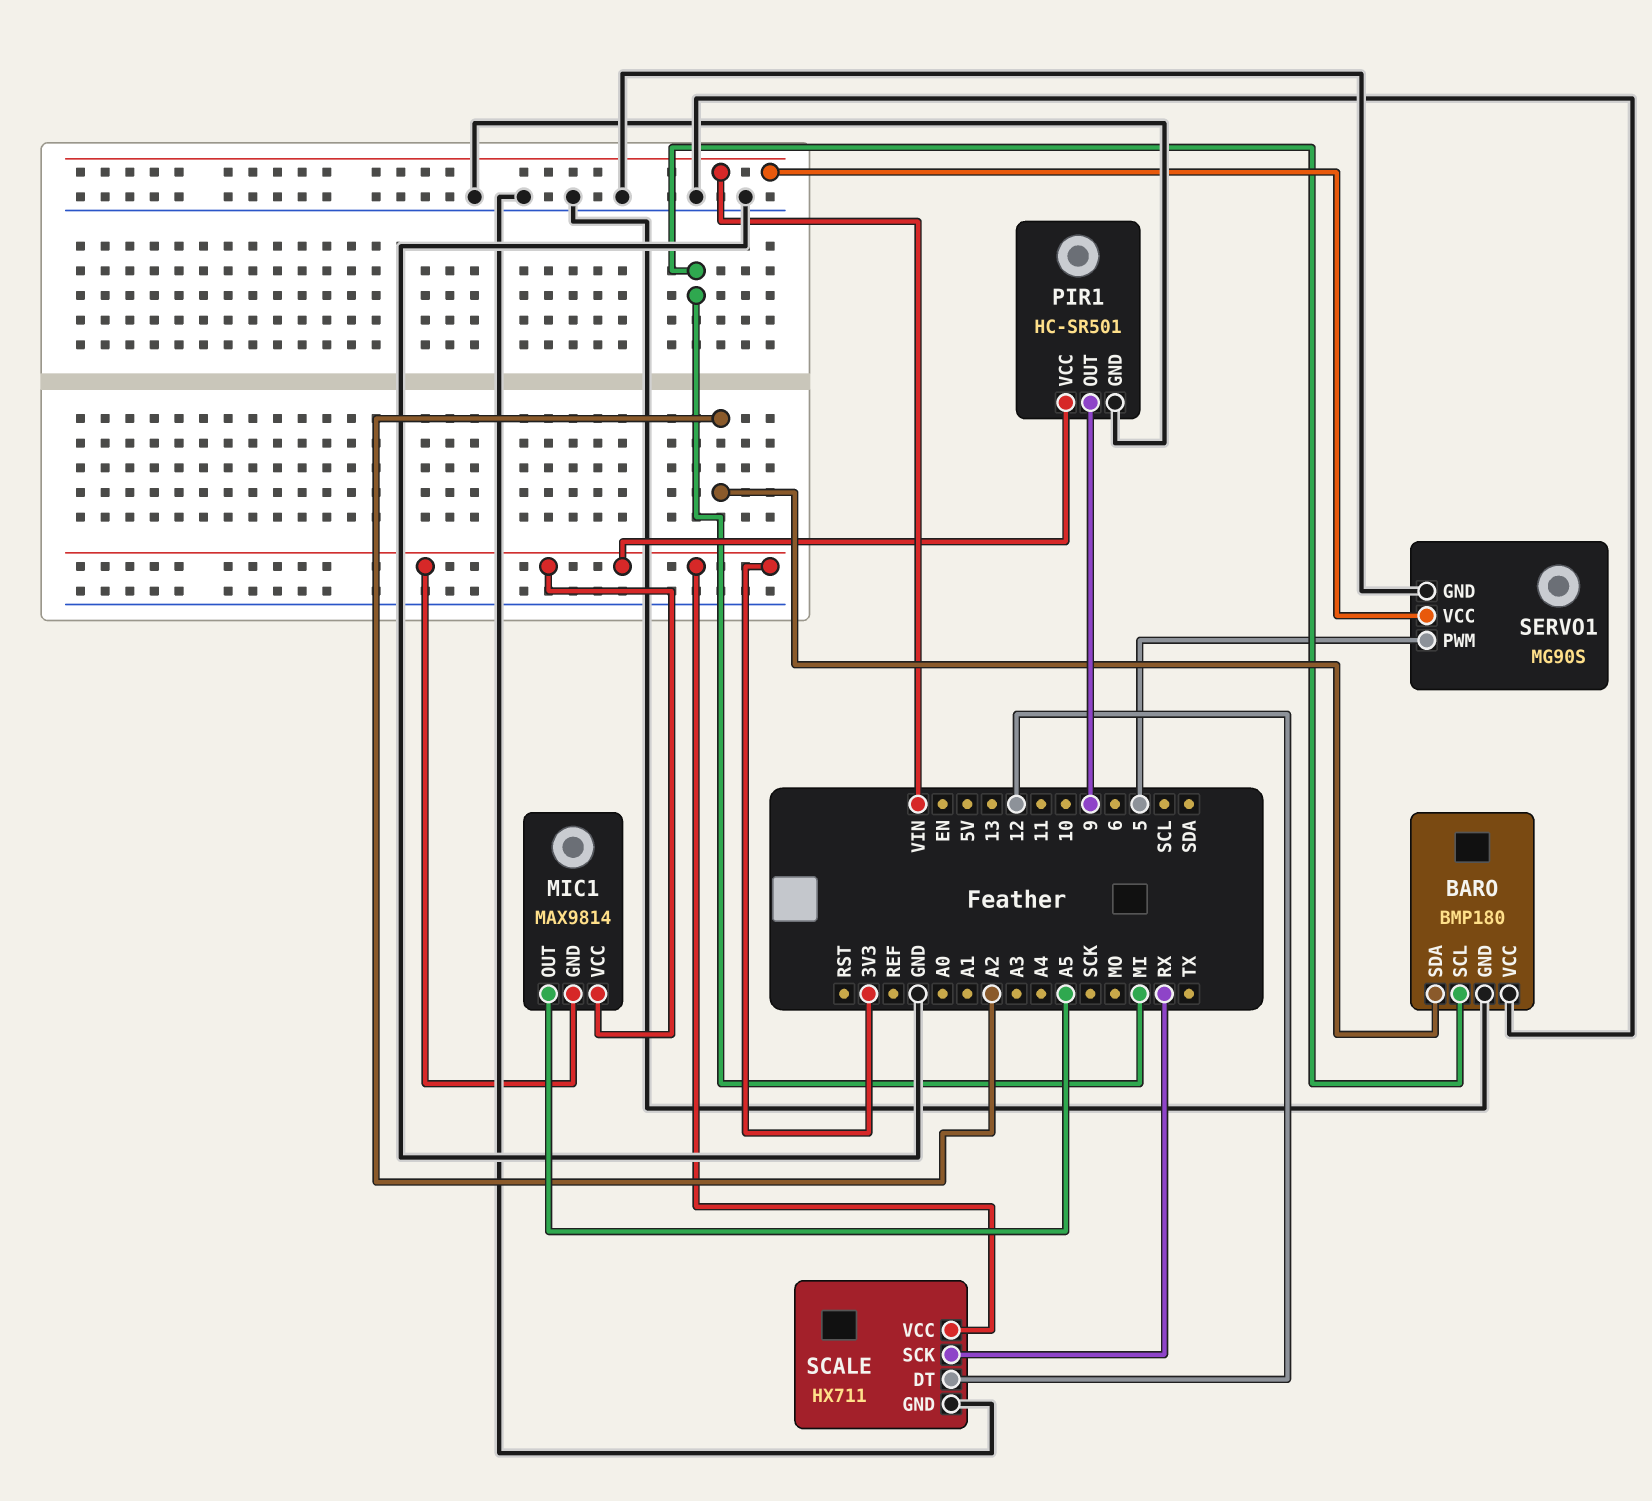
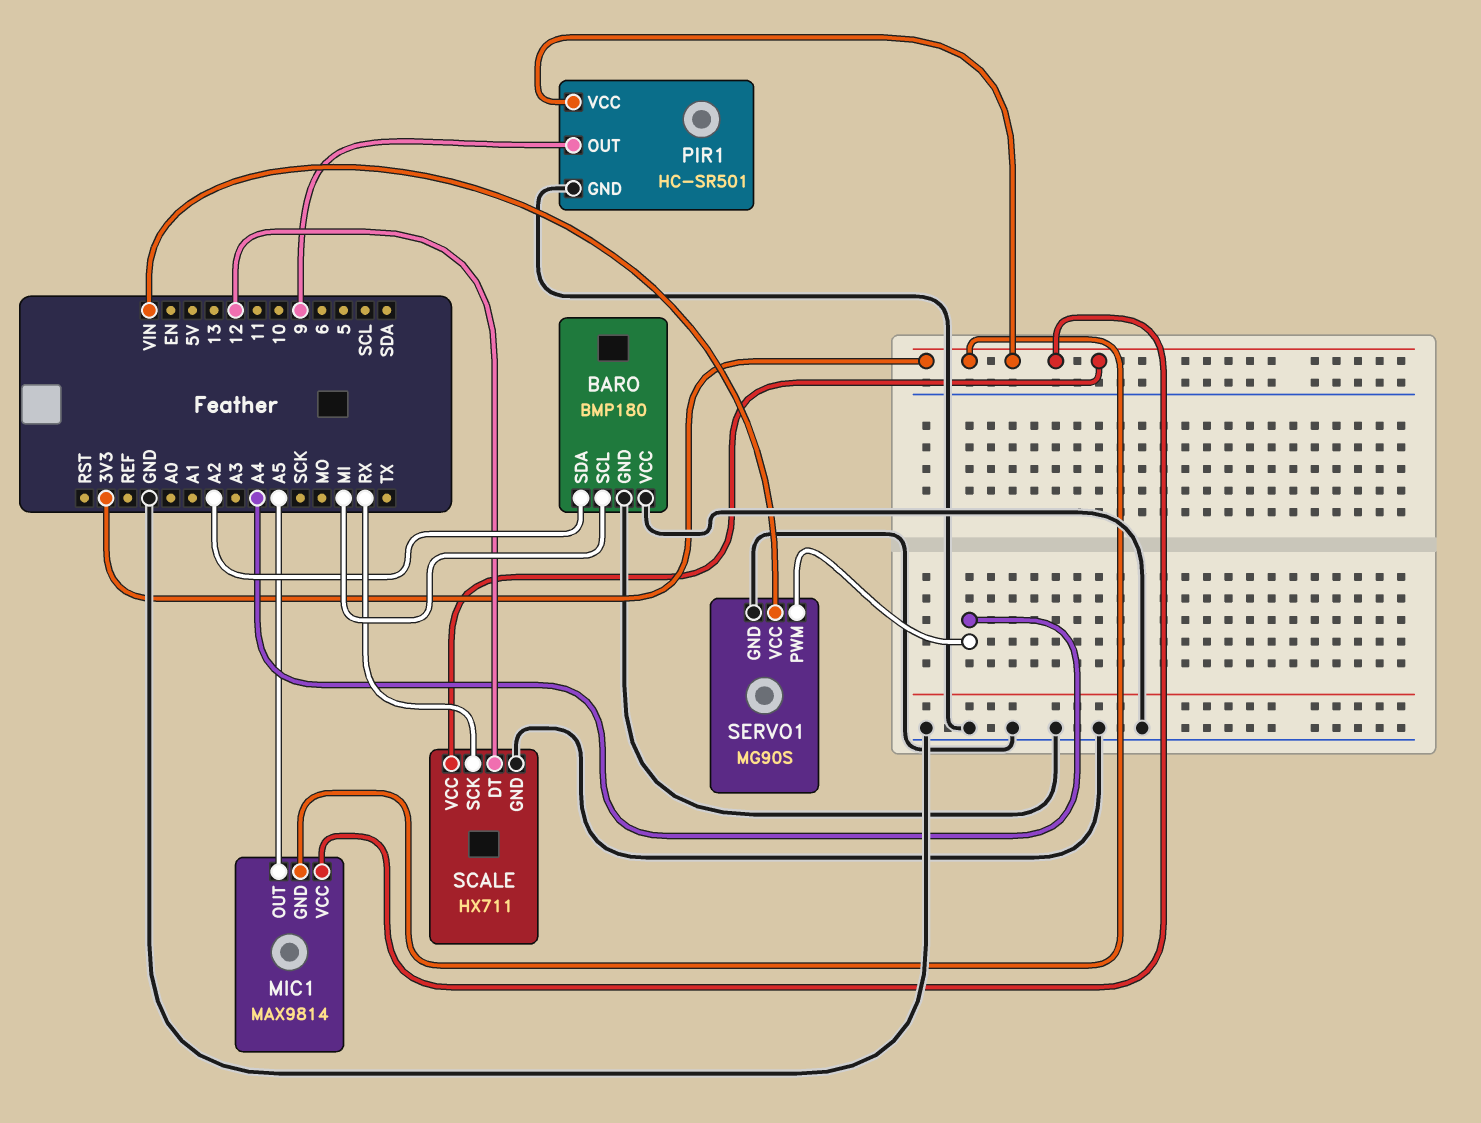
SERVO1 pin PWM: 5 -> A4

